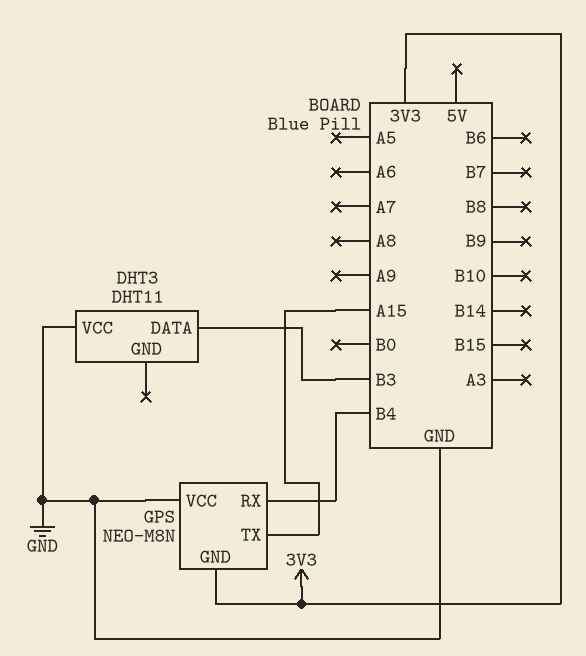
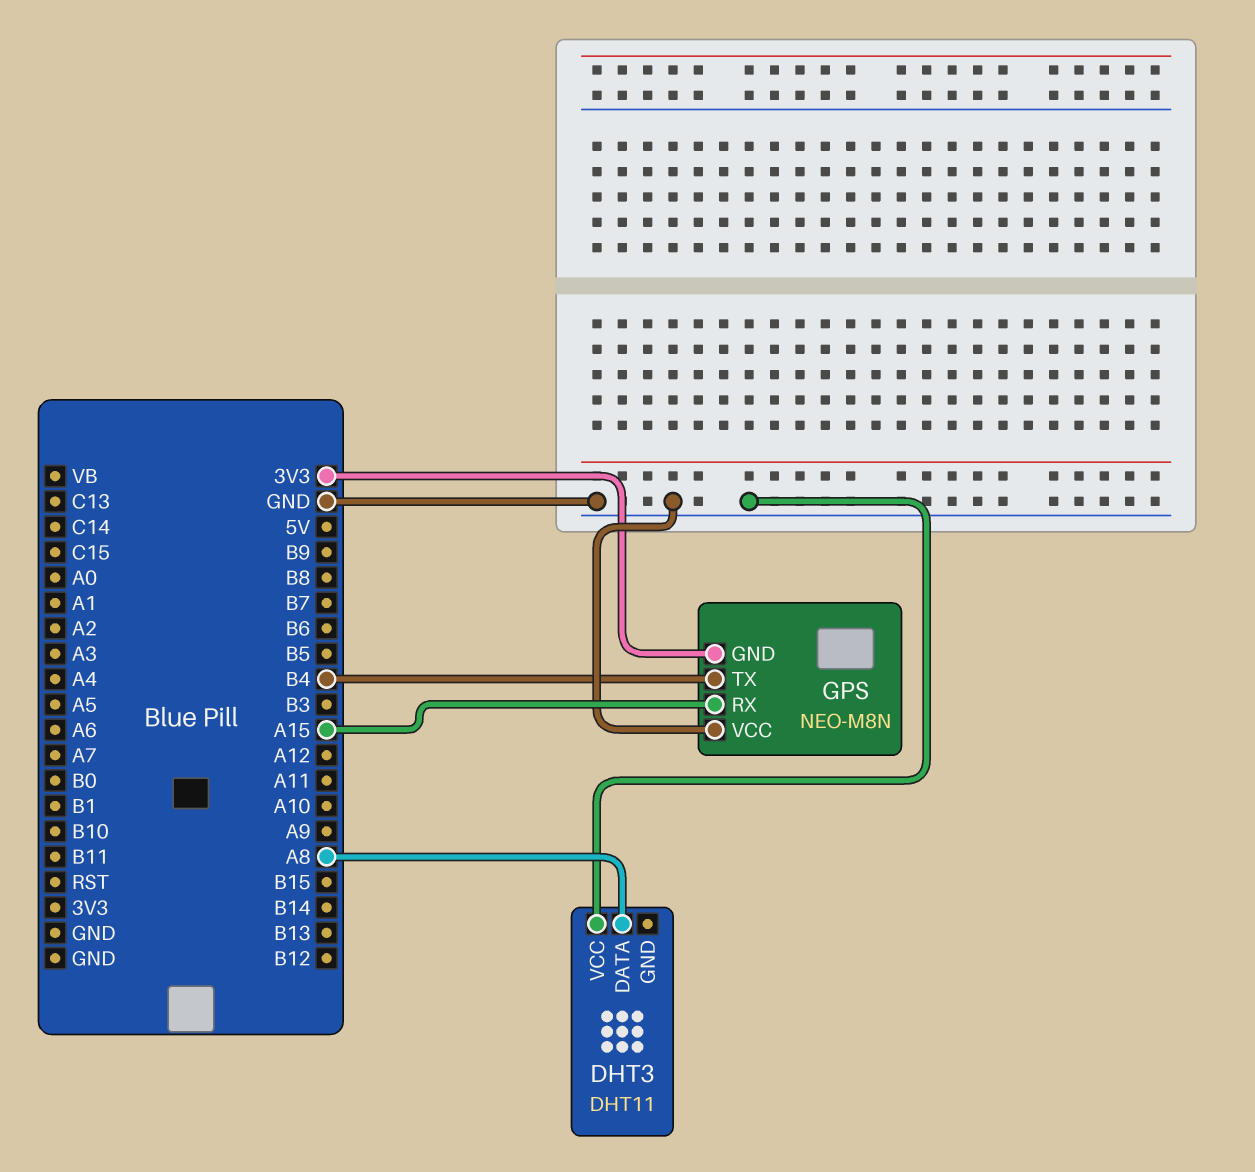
DHT3 pin DATA: B3 -> A8
GPS pin RX: B4 -> A15
GPS pin TX: A15 -> B4

